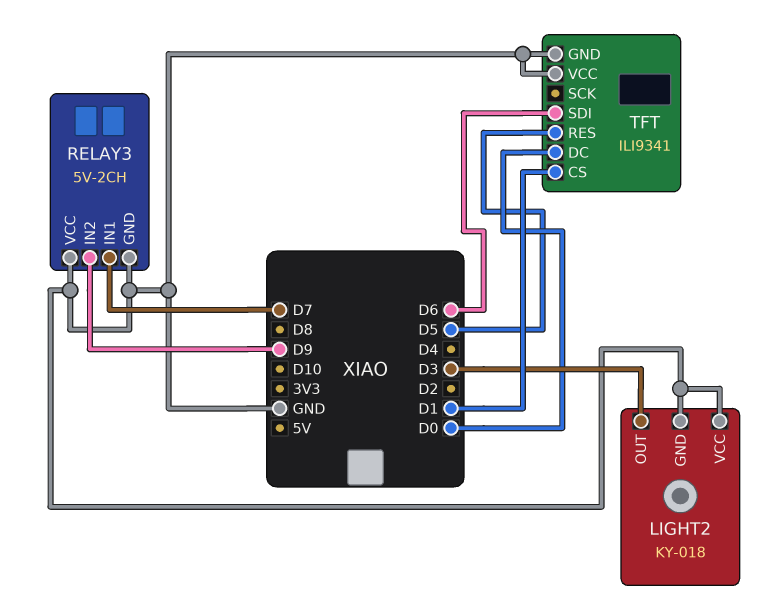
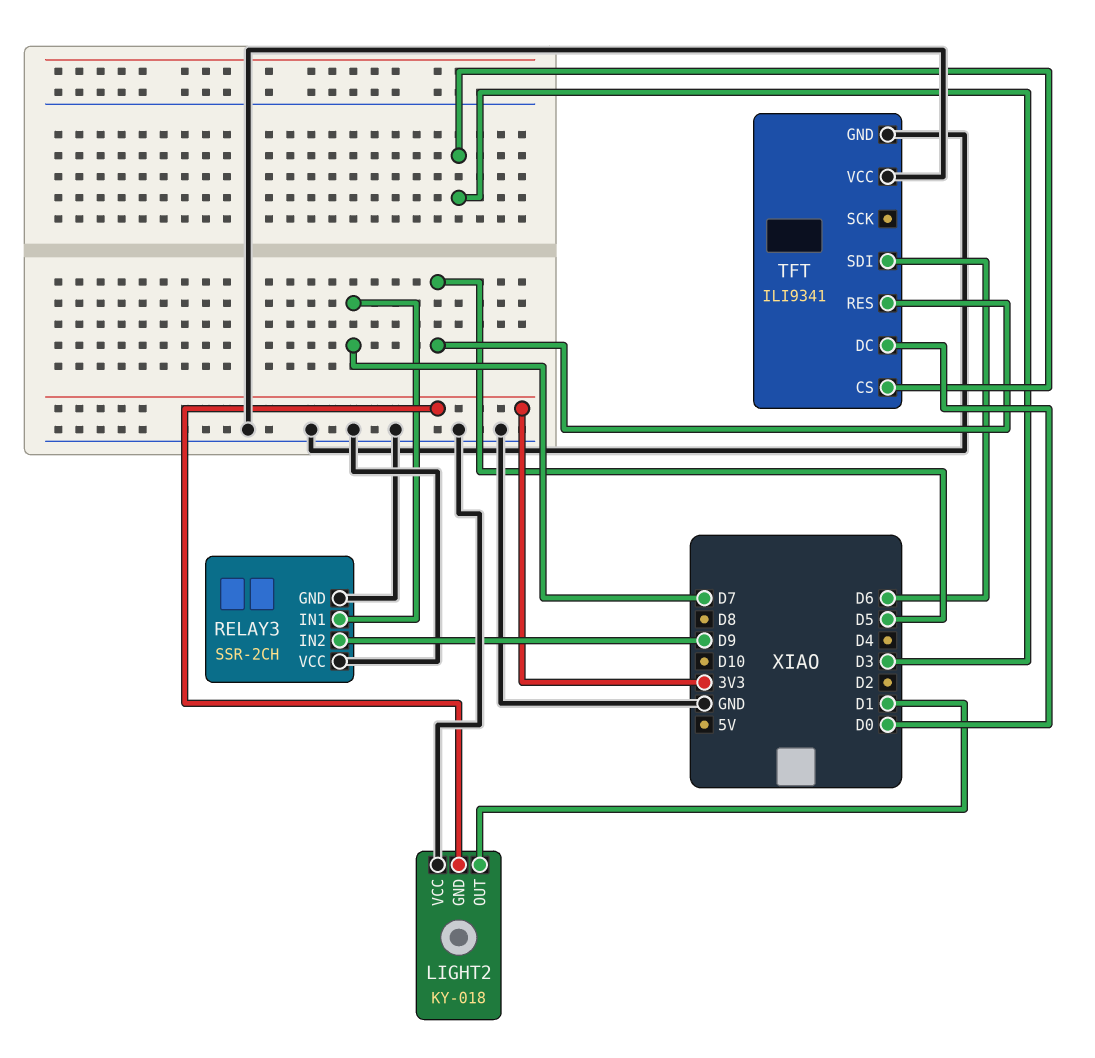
LIGHT2 pin GND: GND -> 3V3
LIGHT2 pin OUT: D3 -> D1
RELAY3: 5V-2CH -> SSR-2CH
TFT pin CS: D1 -> D3

